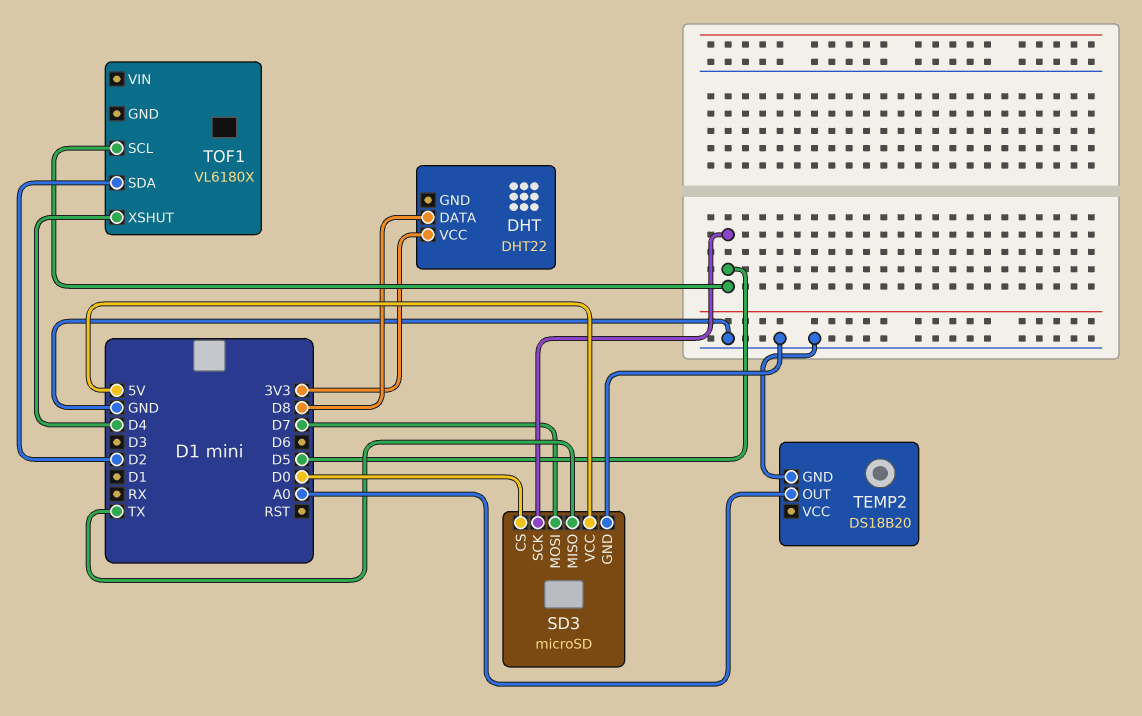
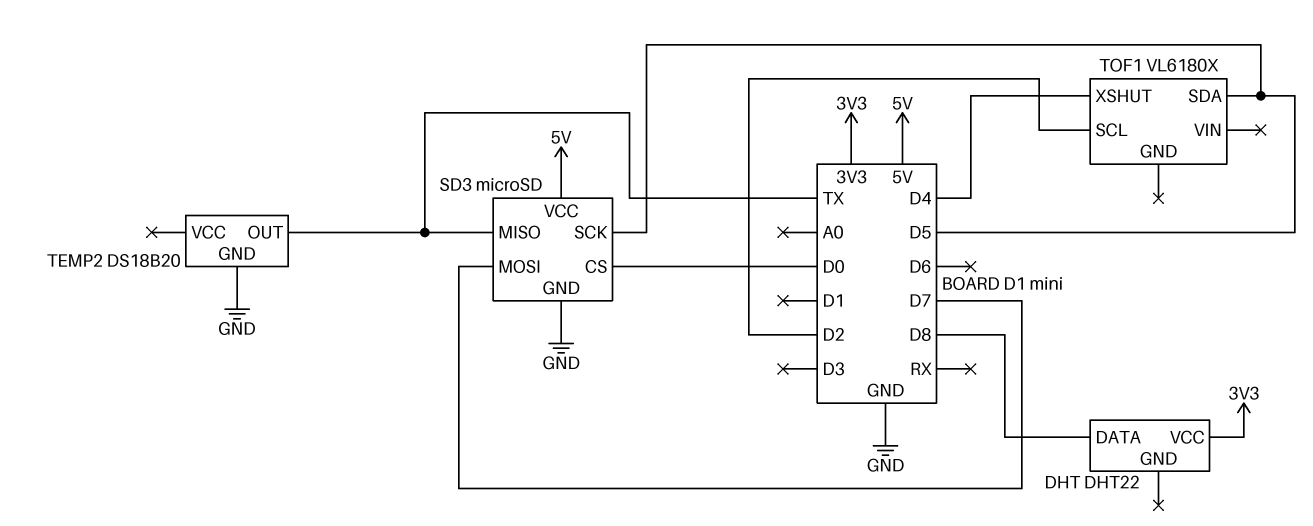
TEMP2 pin OUT: A0 -> TX
TOF1 pin SCL: D5 -> D2
TOF1 pin SDA: D2 -> D5

